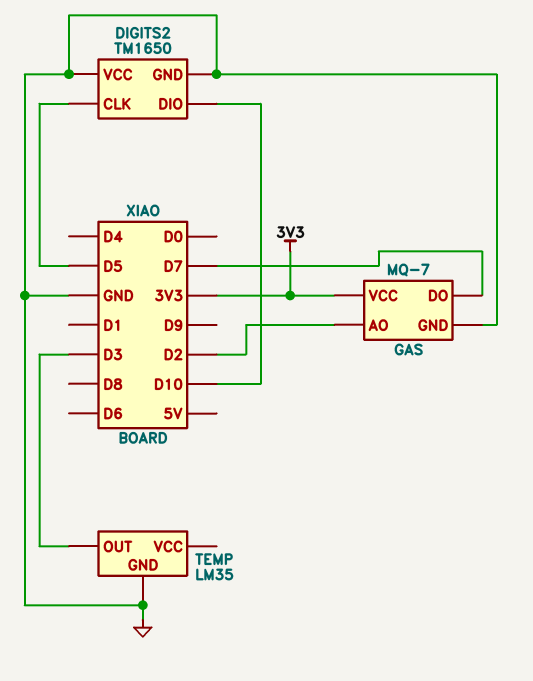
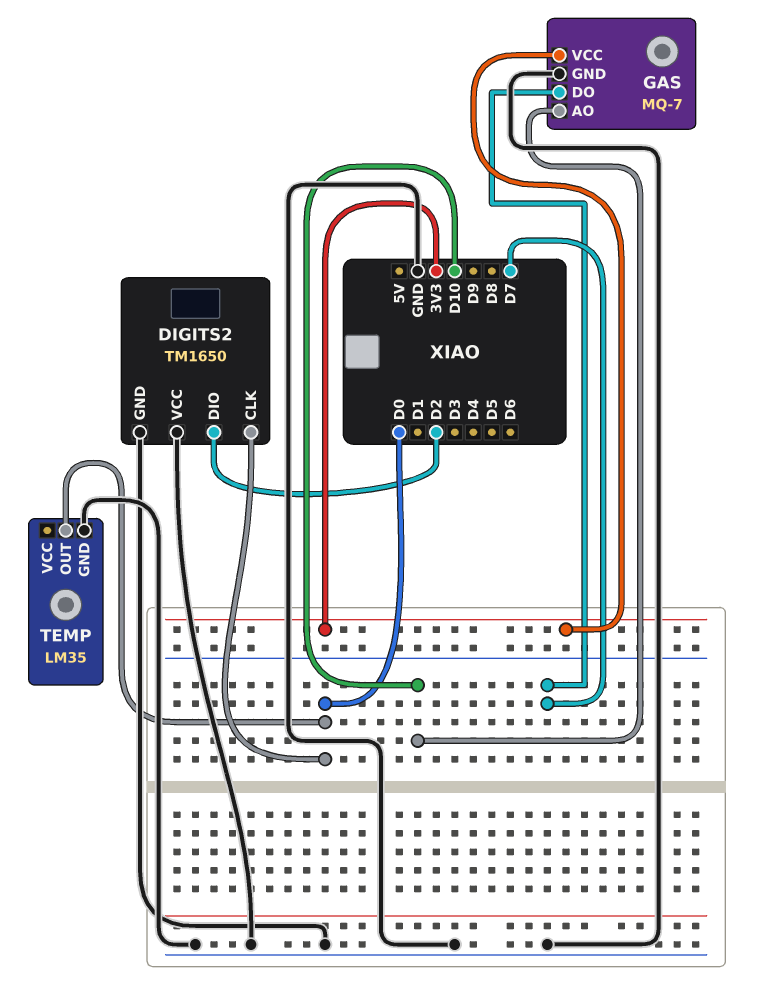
DIGITS2 pin CLK: D5 -> D0
DIGITS2 pin DIO: D10 -> D2
GAS pin AO: D2 -> D10
TEMP pin OUT: D3 -> D0

